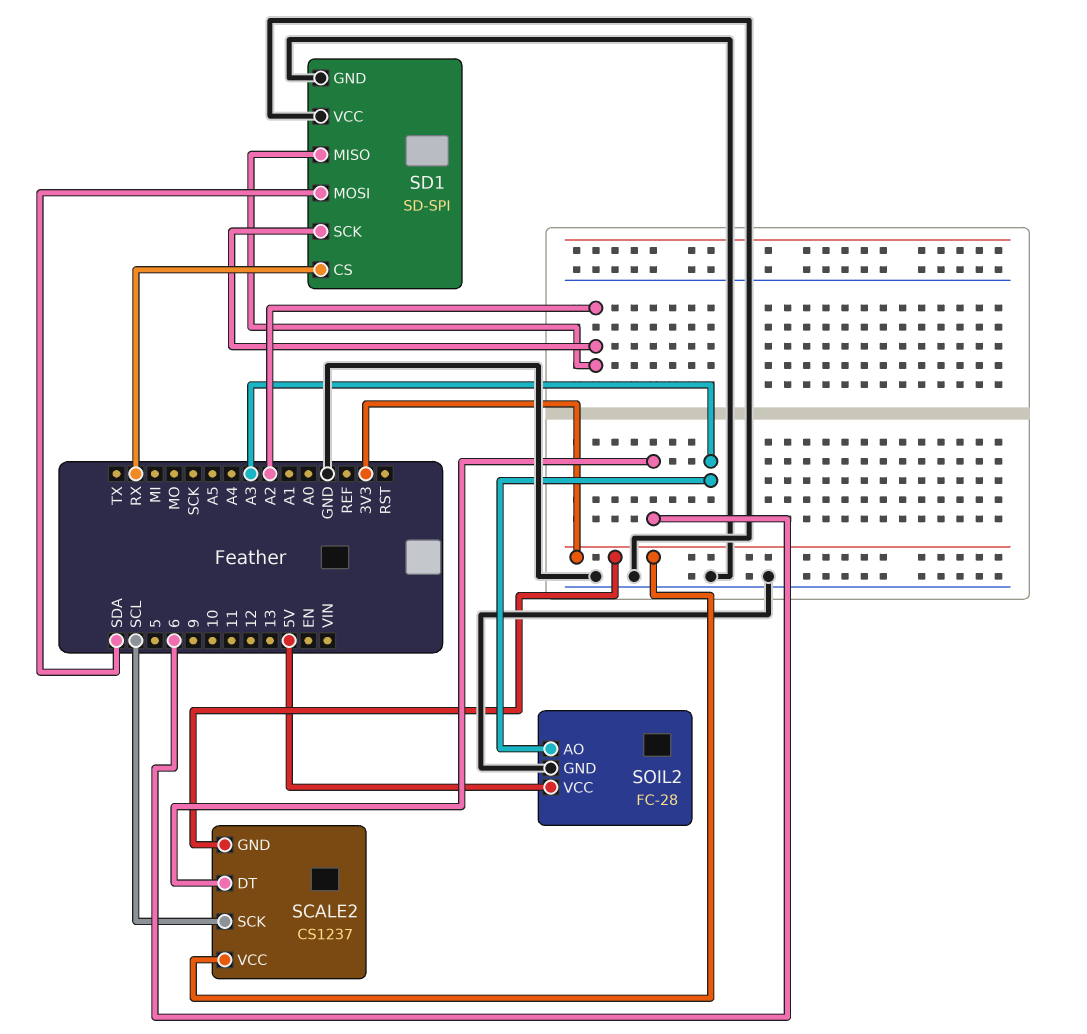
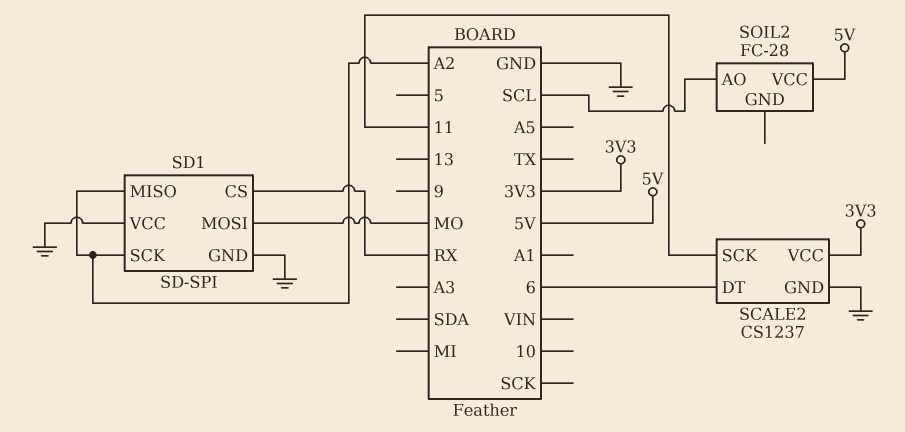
SCALE2 pin GND: 3V3 -> GND
SCALE2 pin SCK: SCL -> 11
SD1 pin MOSI: SDA -> MO
SOIL2 pin AO: A3 -> SCL
SOIL2 pin GND: GND -> none

